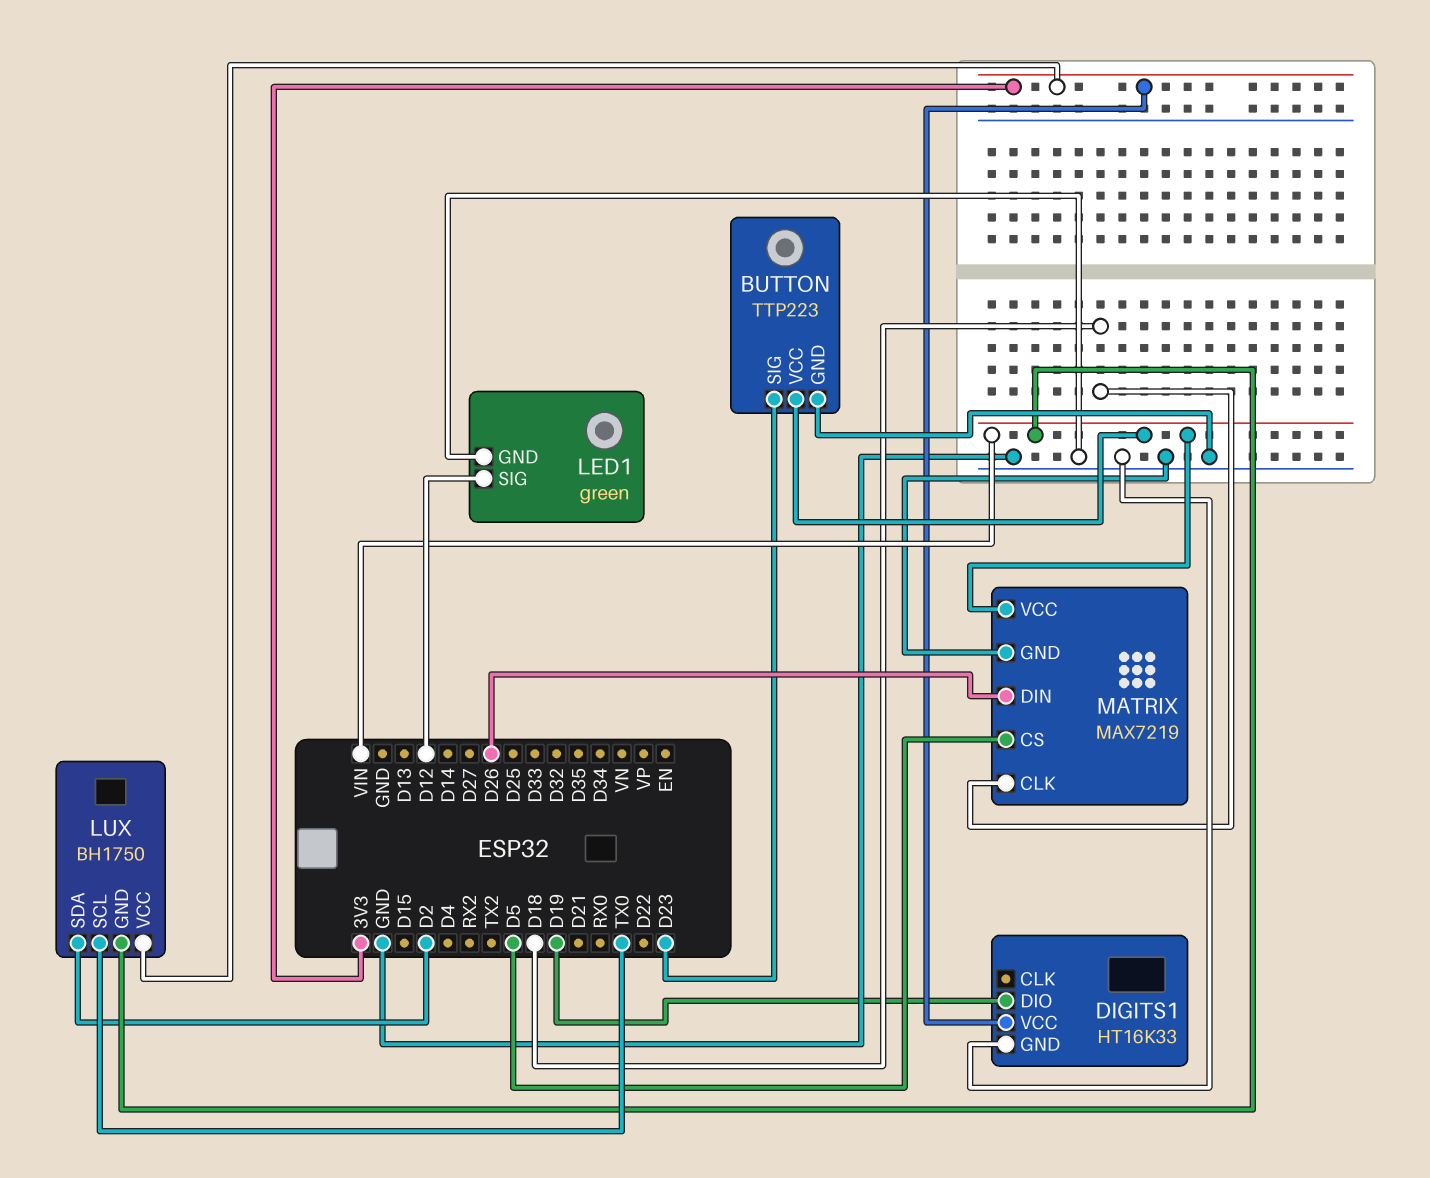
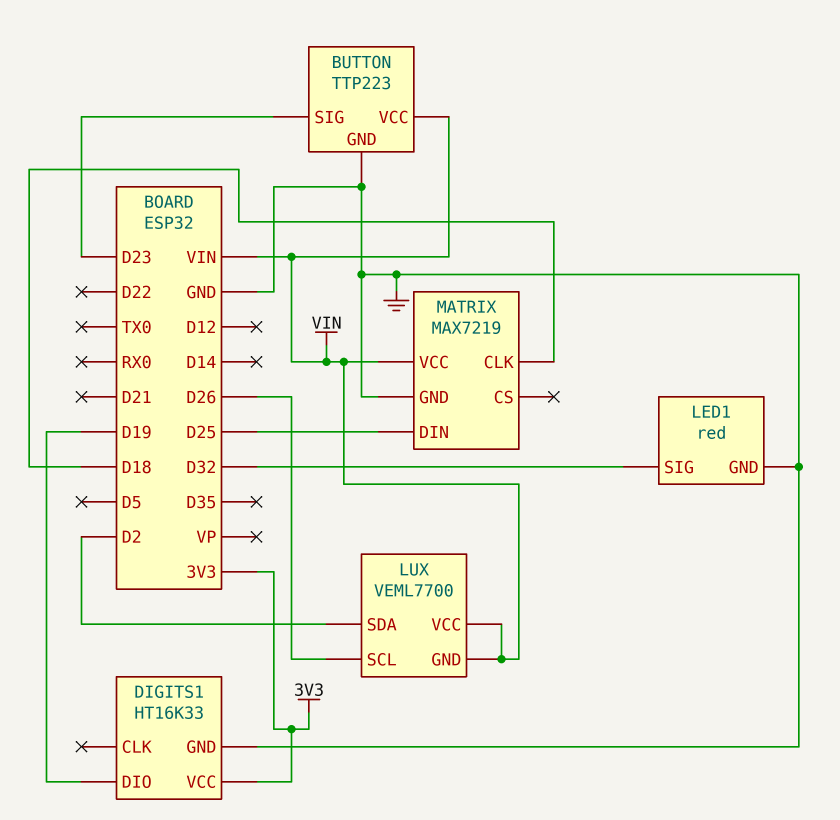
LED1: green -> red
LED1 pin SIG: D12 -> D32
LUX: BH1750 -> VEML7700
LUX pin SCL: TX0 -> D26
LUX pin VCC: 3V3 -> VIN
MATRIX pin CS: D5 -> none
MATRIX pin DIN: D26 -> D25

